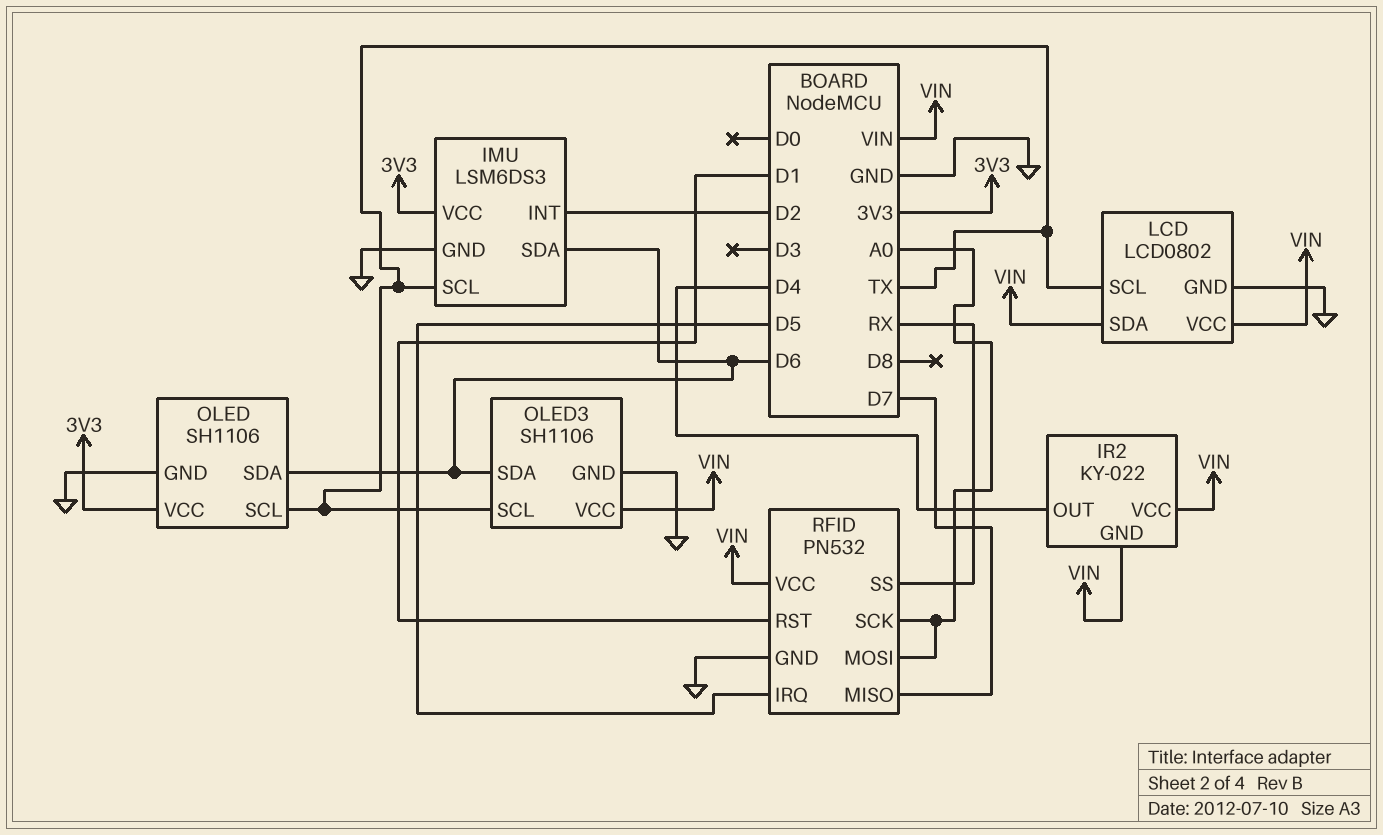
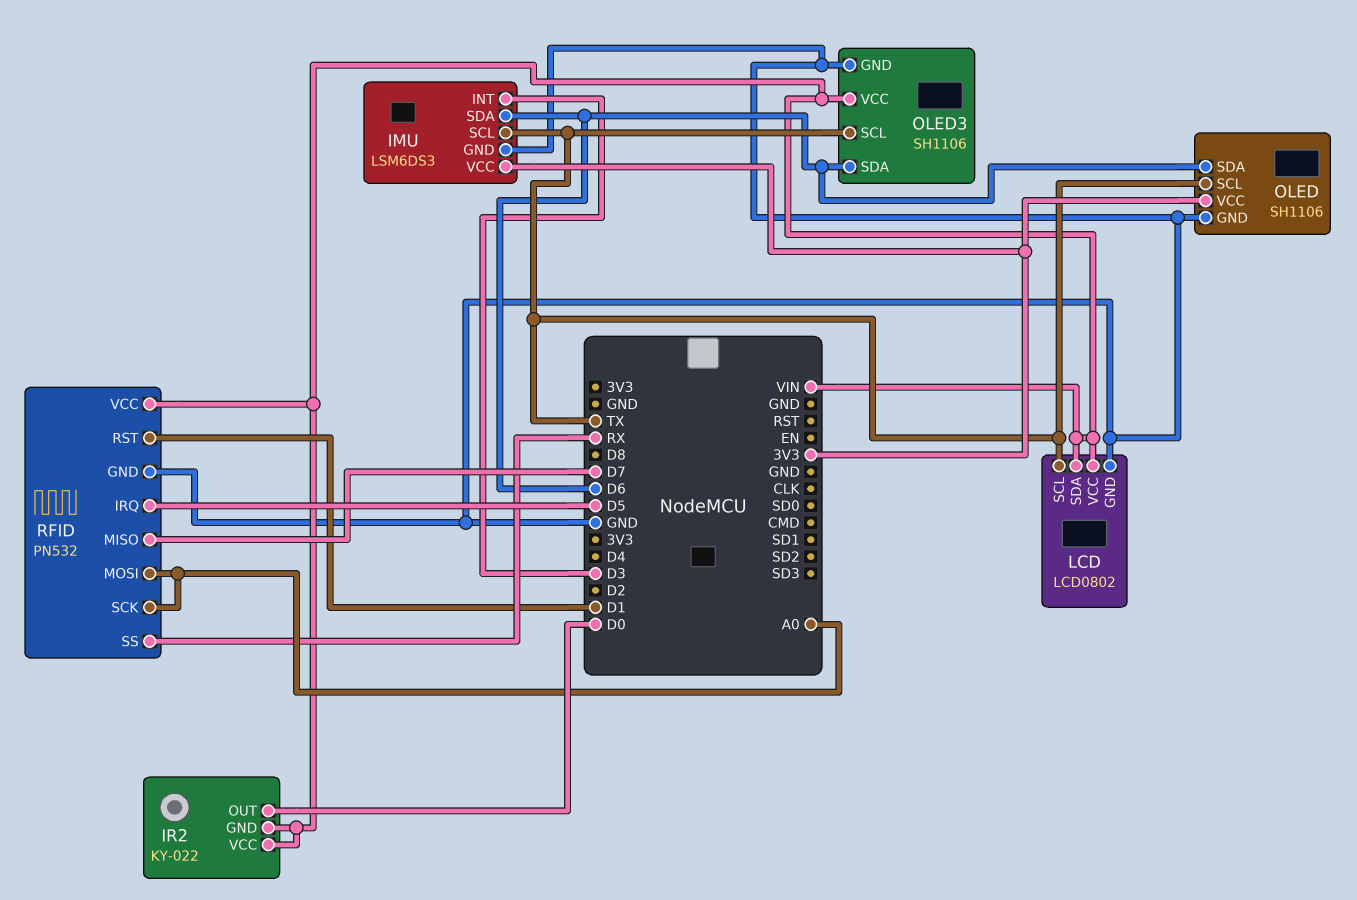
IMU pin INT: D2 -> D3
IR2 pin OUT: D4 -> D0

